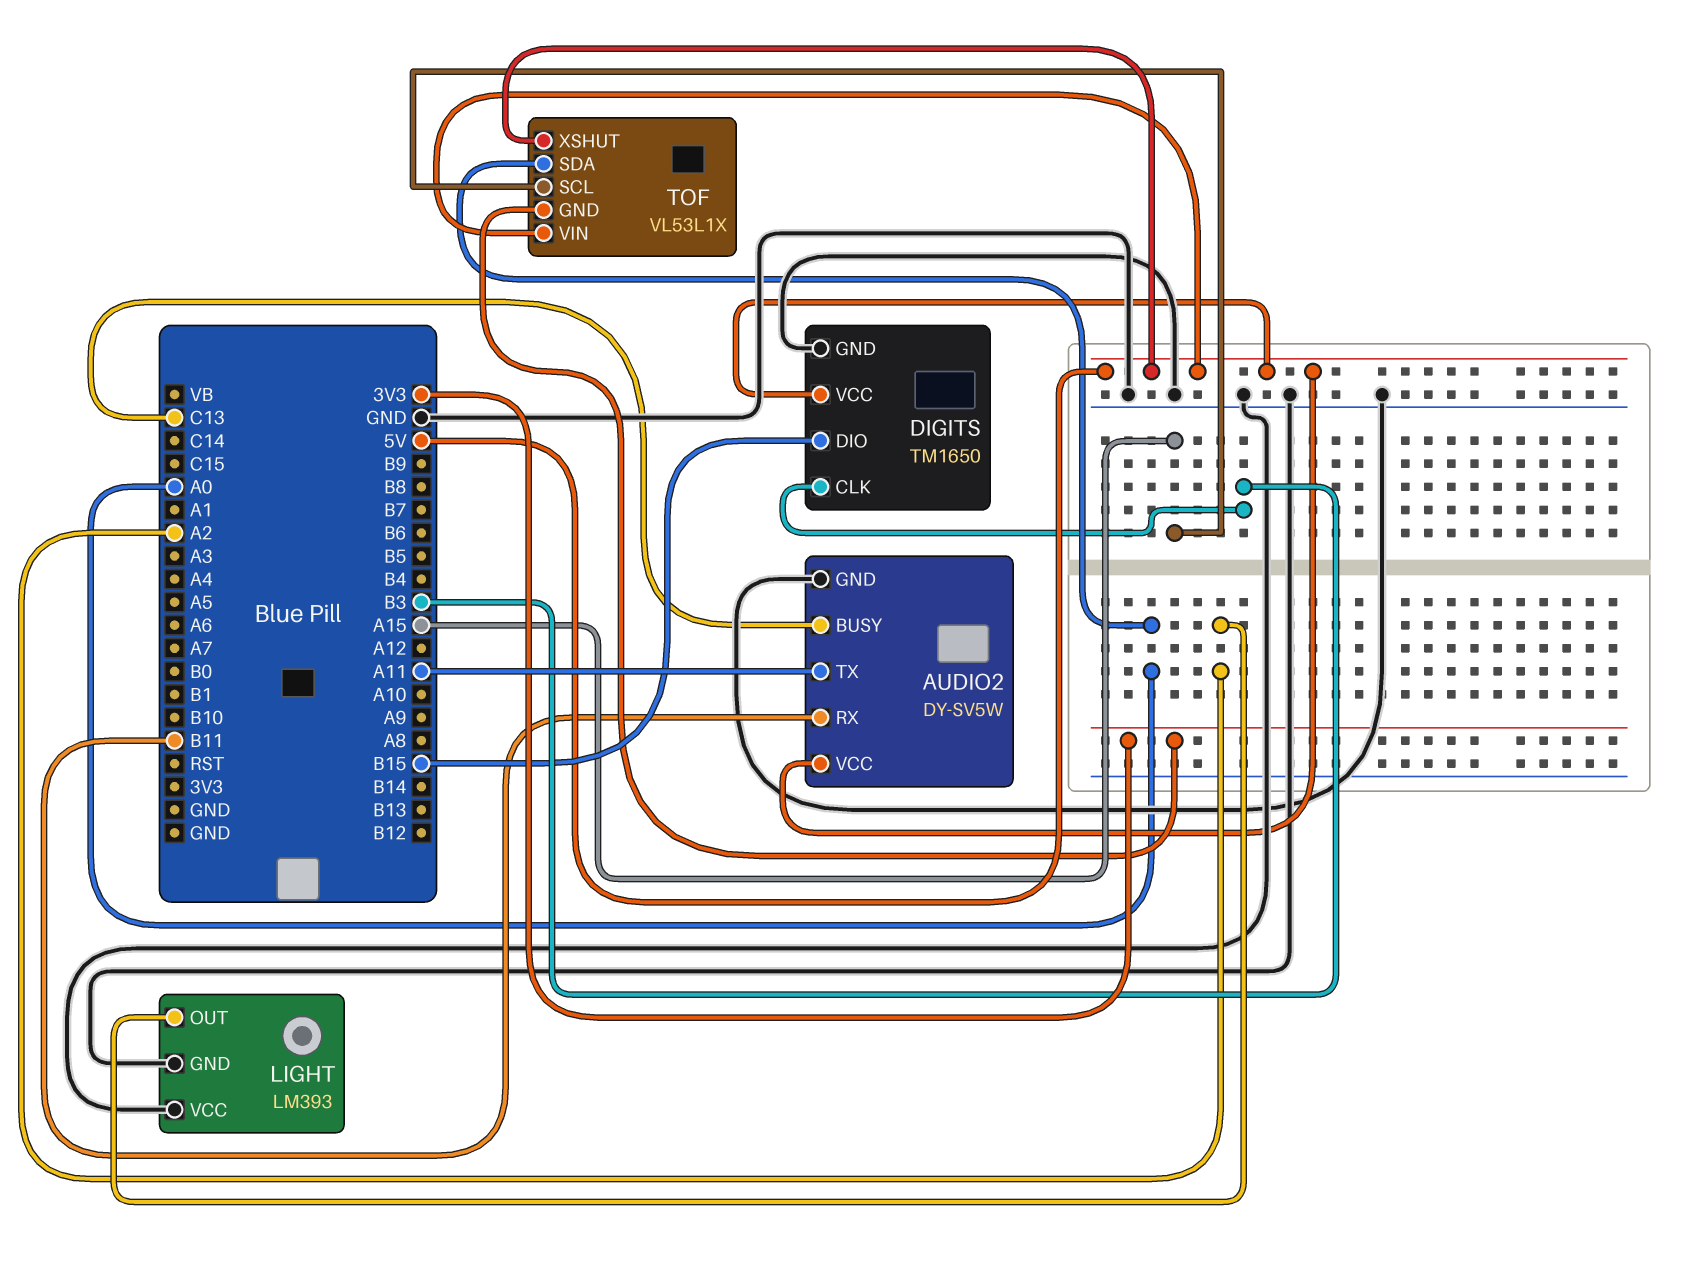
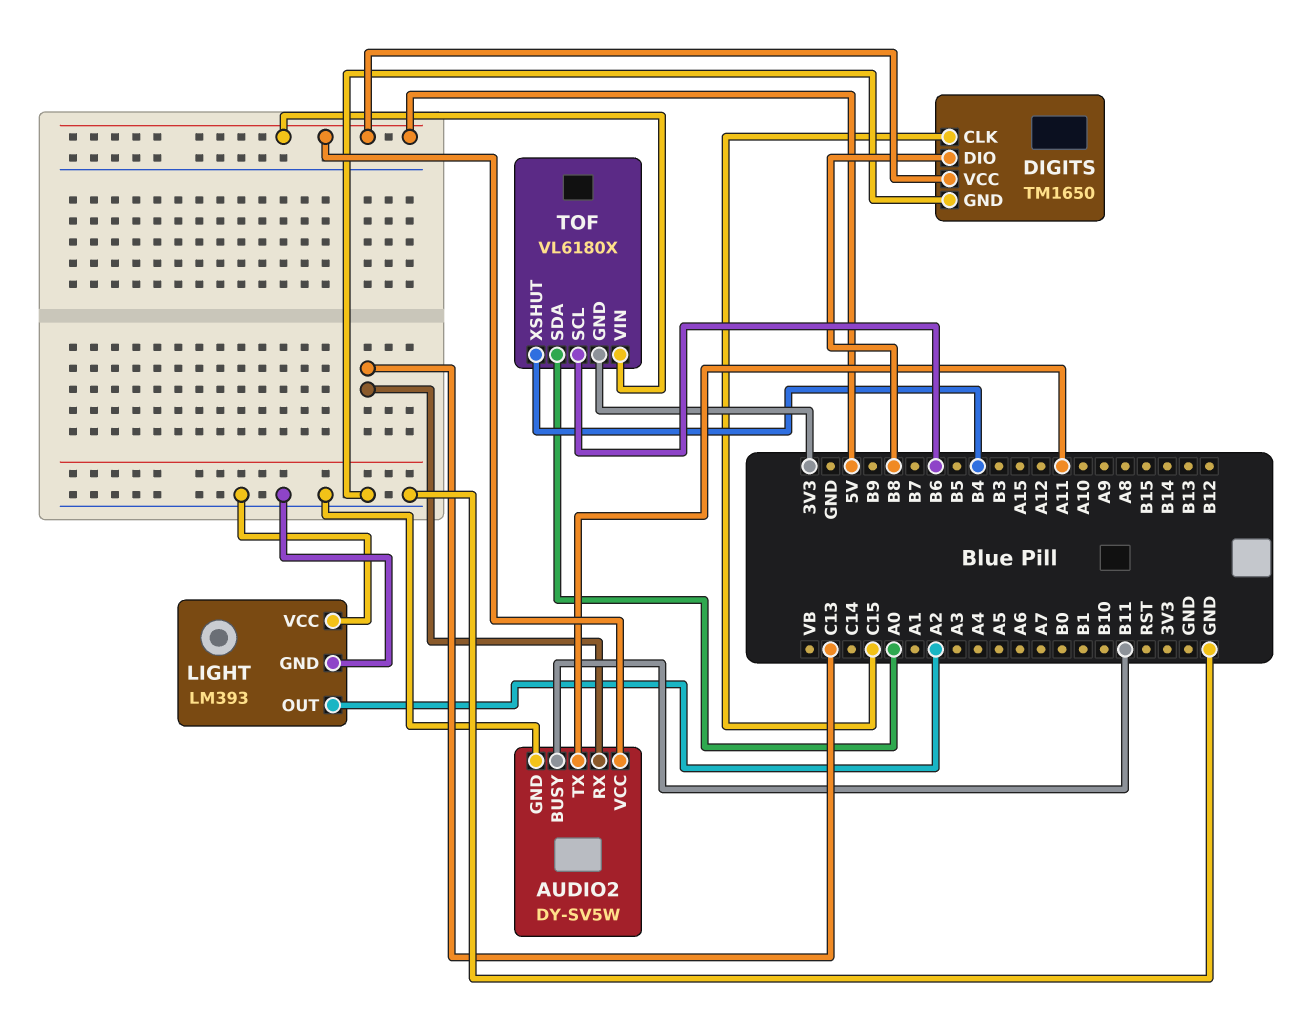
AUDIO2 pin BUSY: C13 -> B11
AUDIO2 pin RX: B11 -> C13
DIGITS pin CLK: B3 -> C15
DIGITS pin DIO: B15 -> B8
TOF: VL53L1X -> VL6180X
TOF pin SCL: A15 -> B6
TOF pin XSHUT: 5V -> B4

